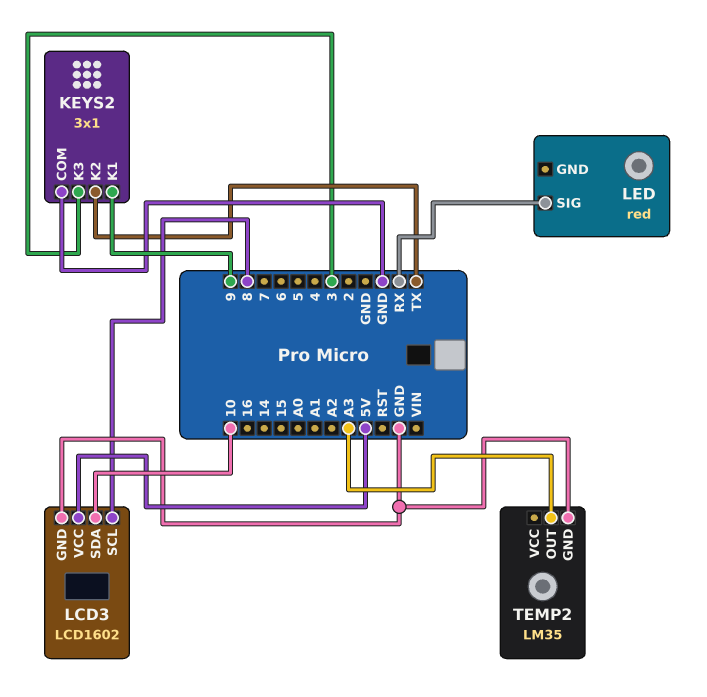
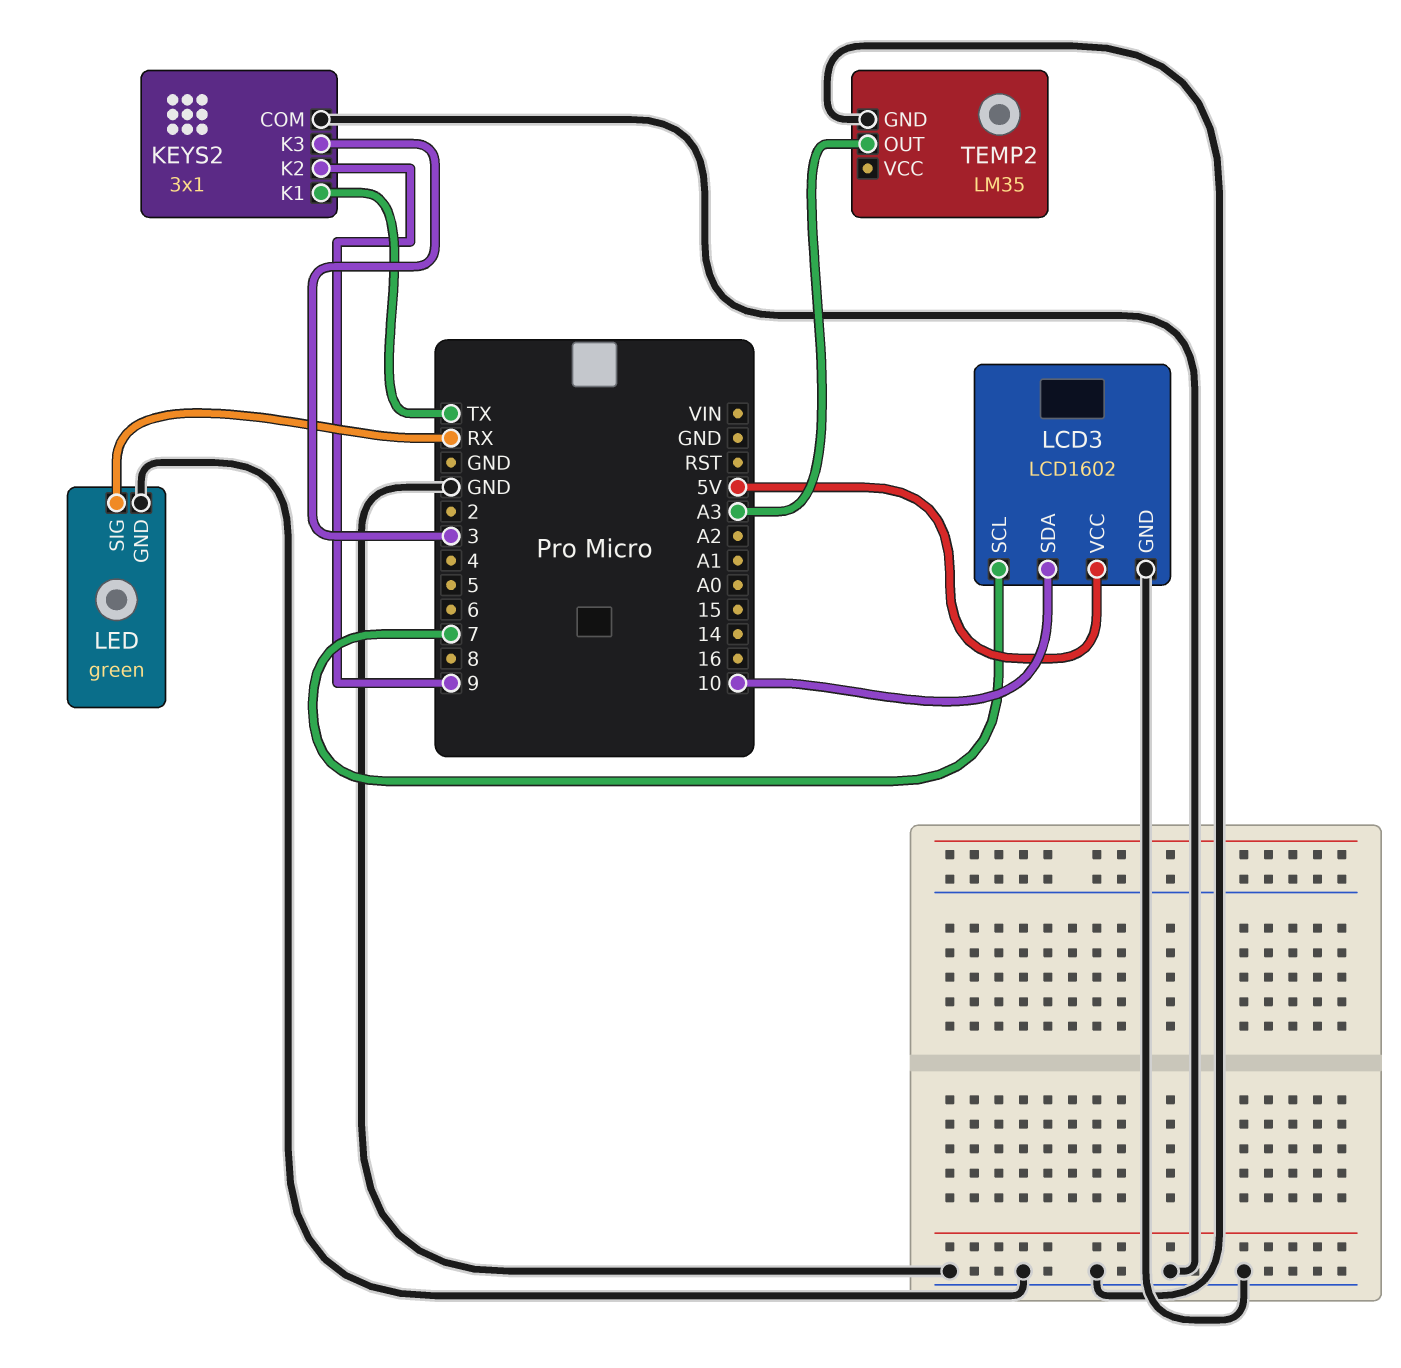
KEYS2 pin K1: 9 -> TX
KEYS2 pin K2: TX -> 9
LCD3 pin SCL: 8 -> 7
LED: red -> green
LED pin GND: none -> GND

